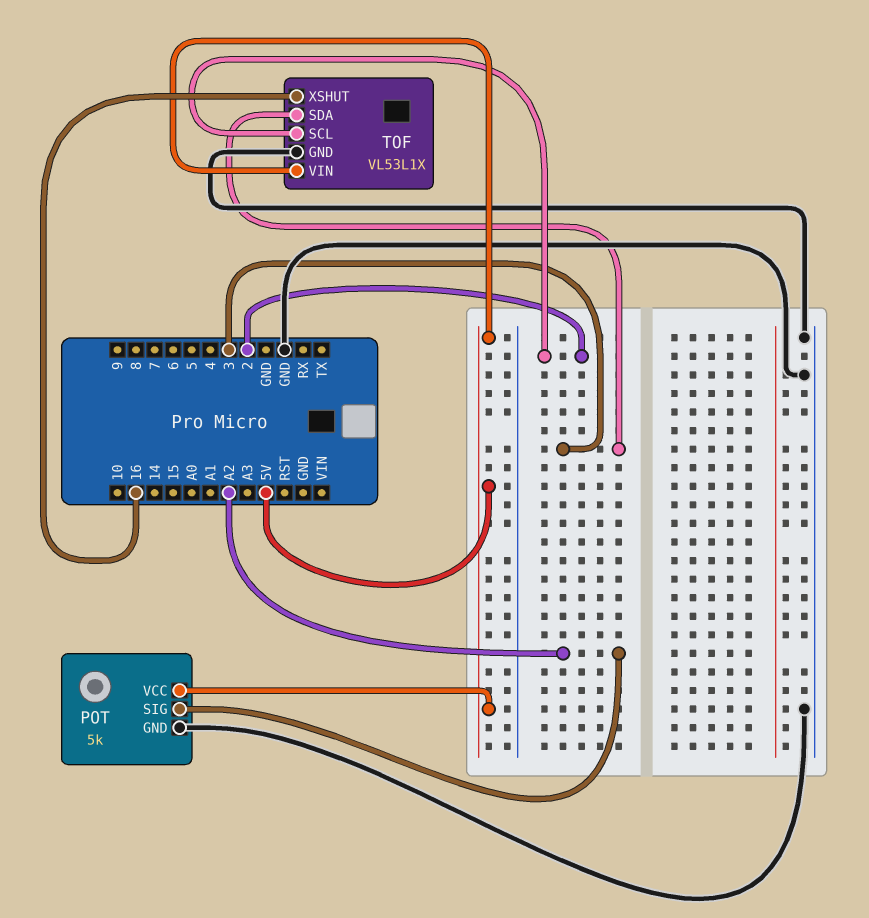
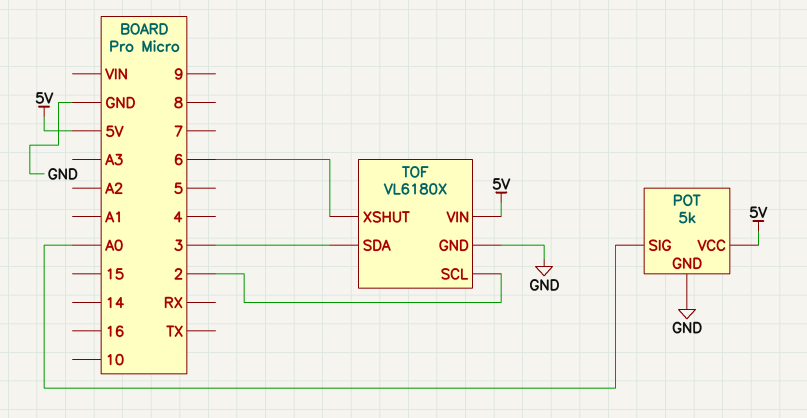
POT pin SIG: A2 -> A0
TOF: VL53L1X -> VL6180X
TOF pin XSHUT: 16 -> 6

